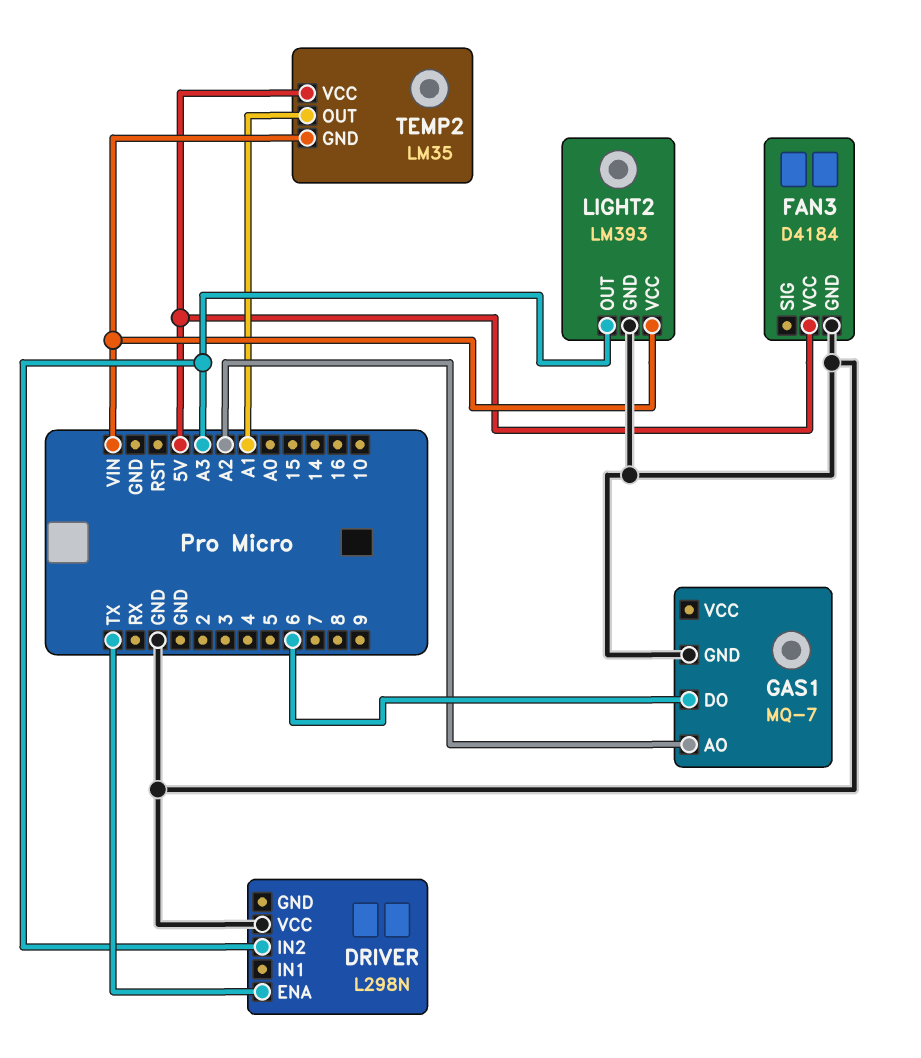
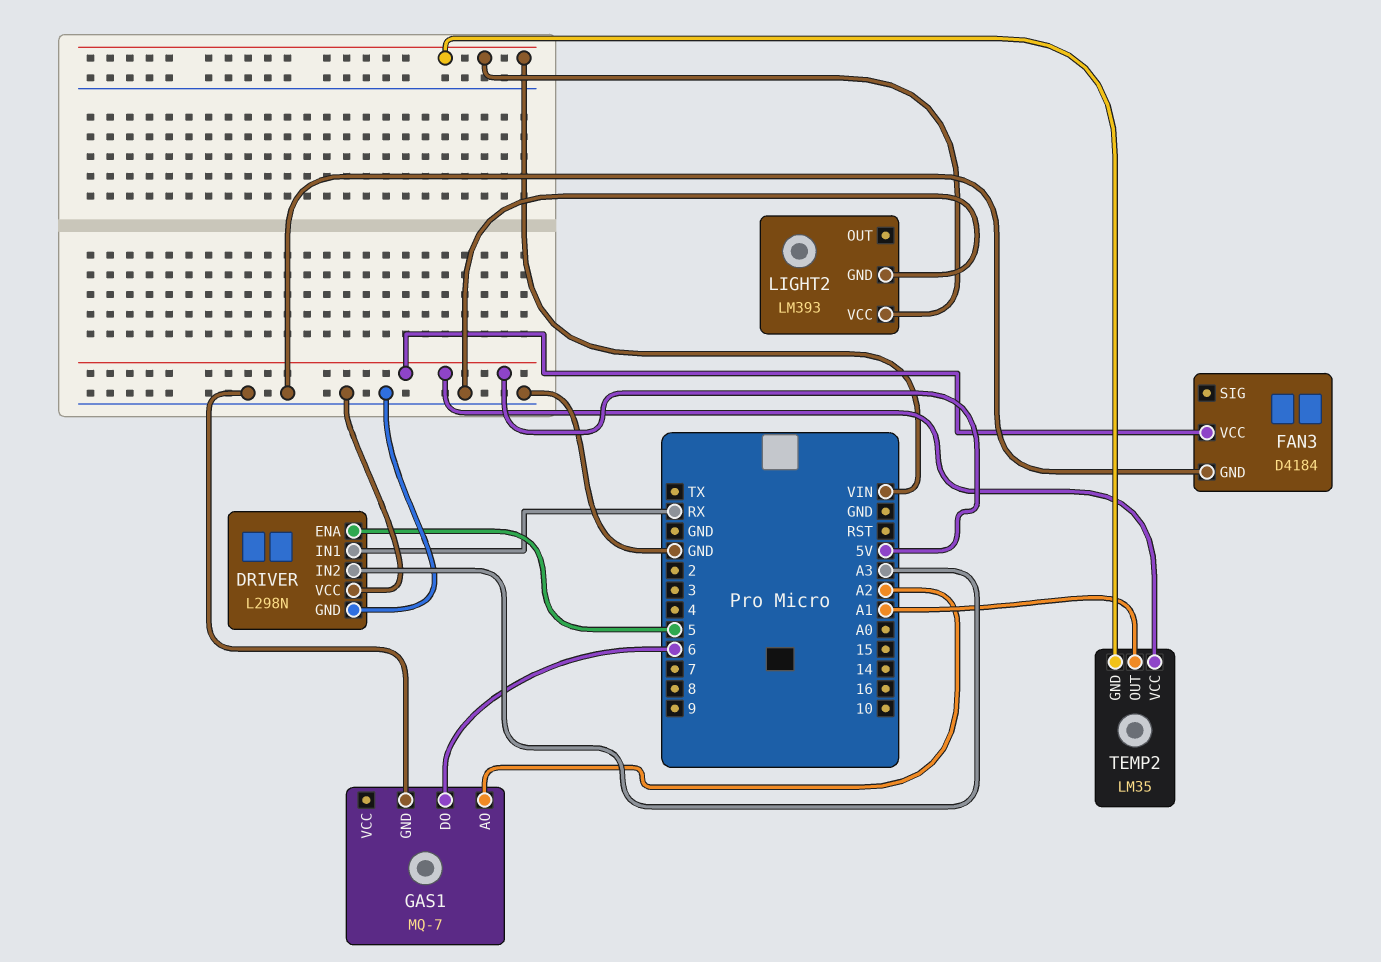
DRIVER pin ENA: TX -> 5
DRIVER pin GND: none -> GND
DRIVER pin IN1: none -> RX
LIGHT2 pin OUT: A3 -> none

